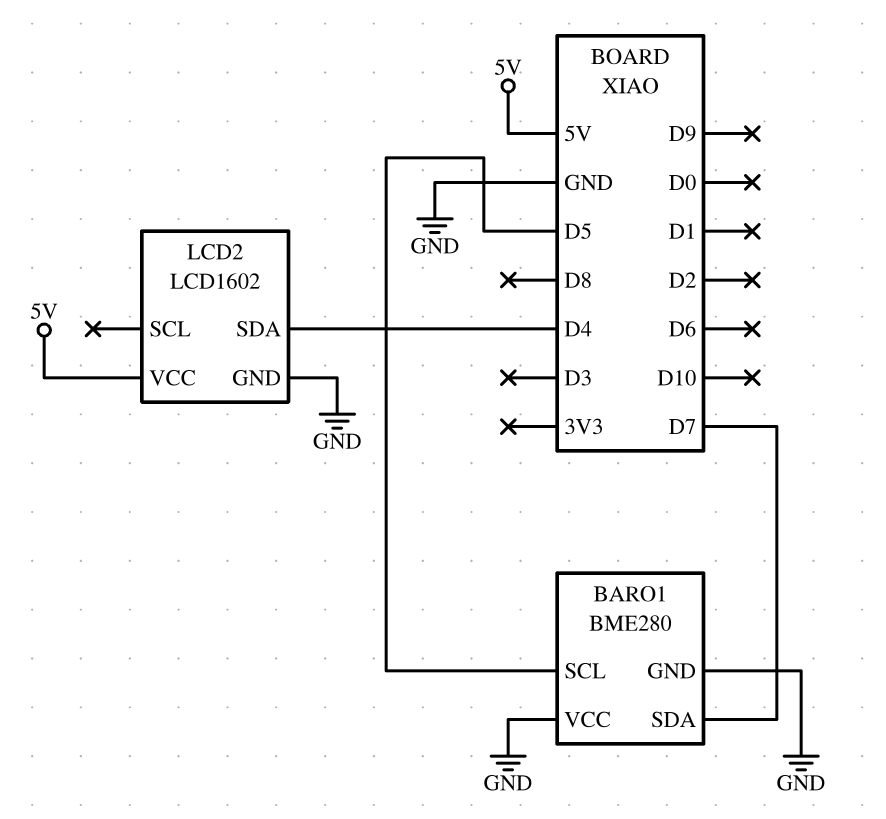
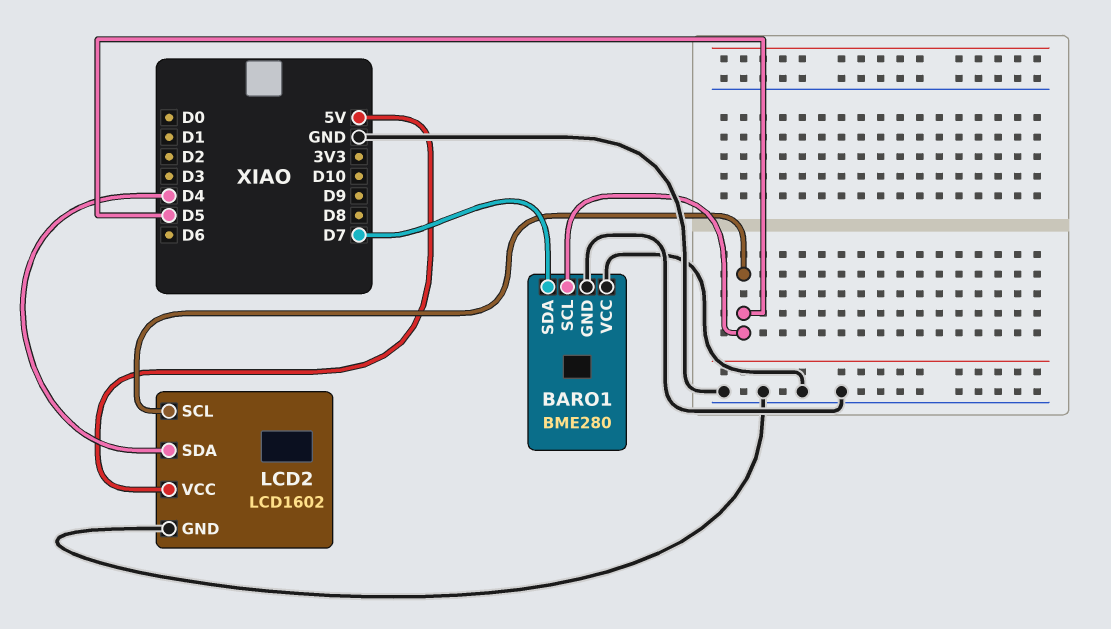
LCD2 pin SCL: none -> D5

